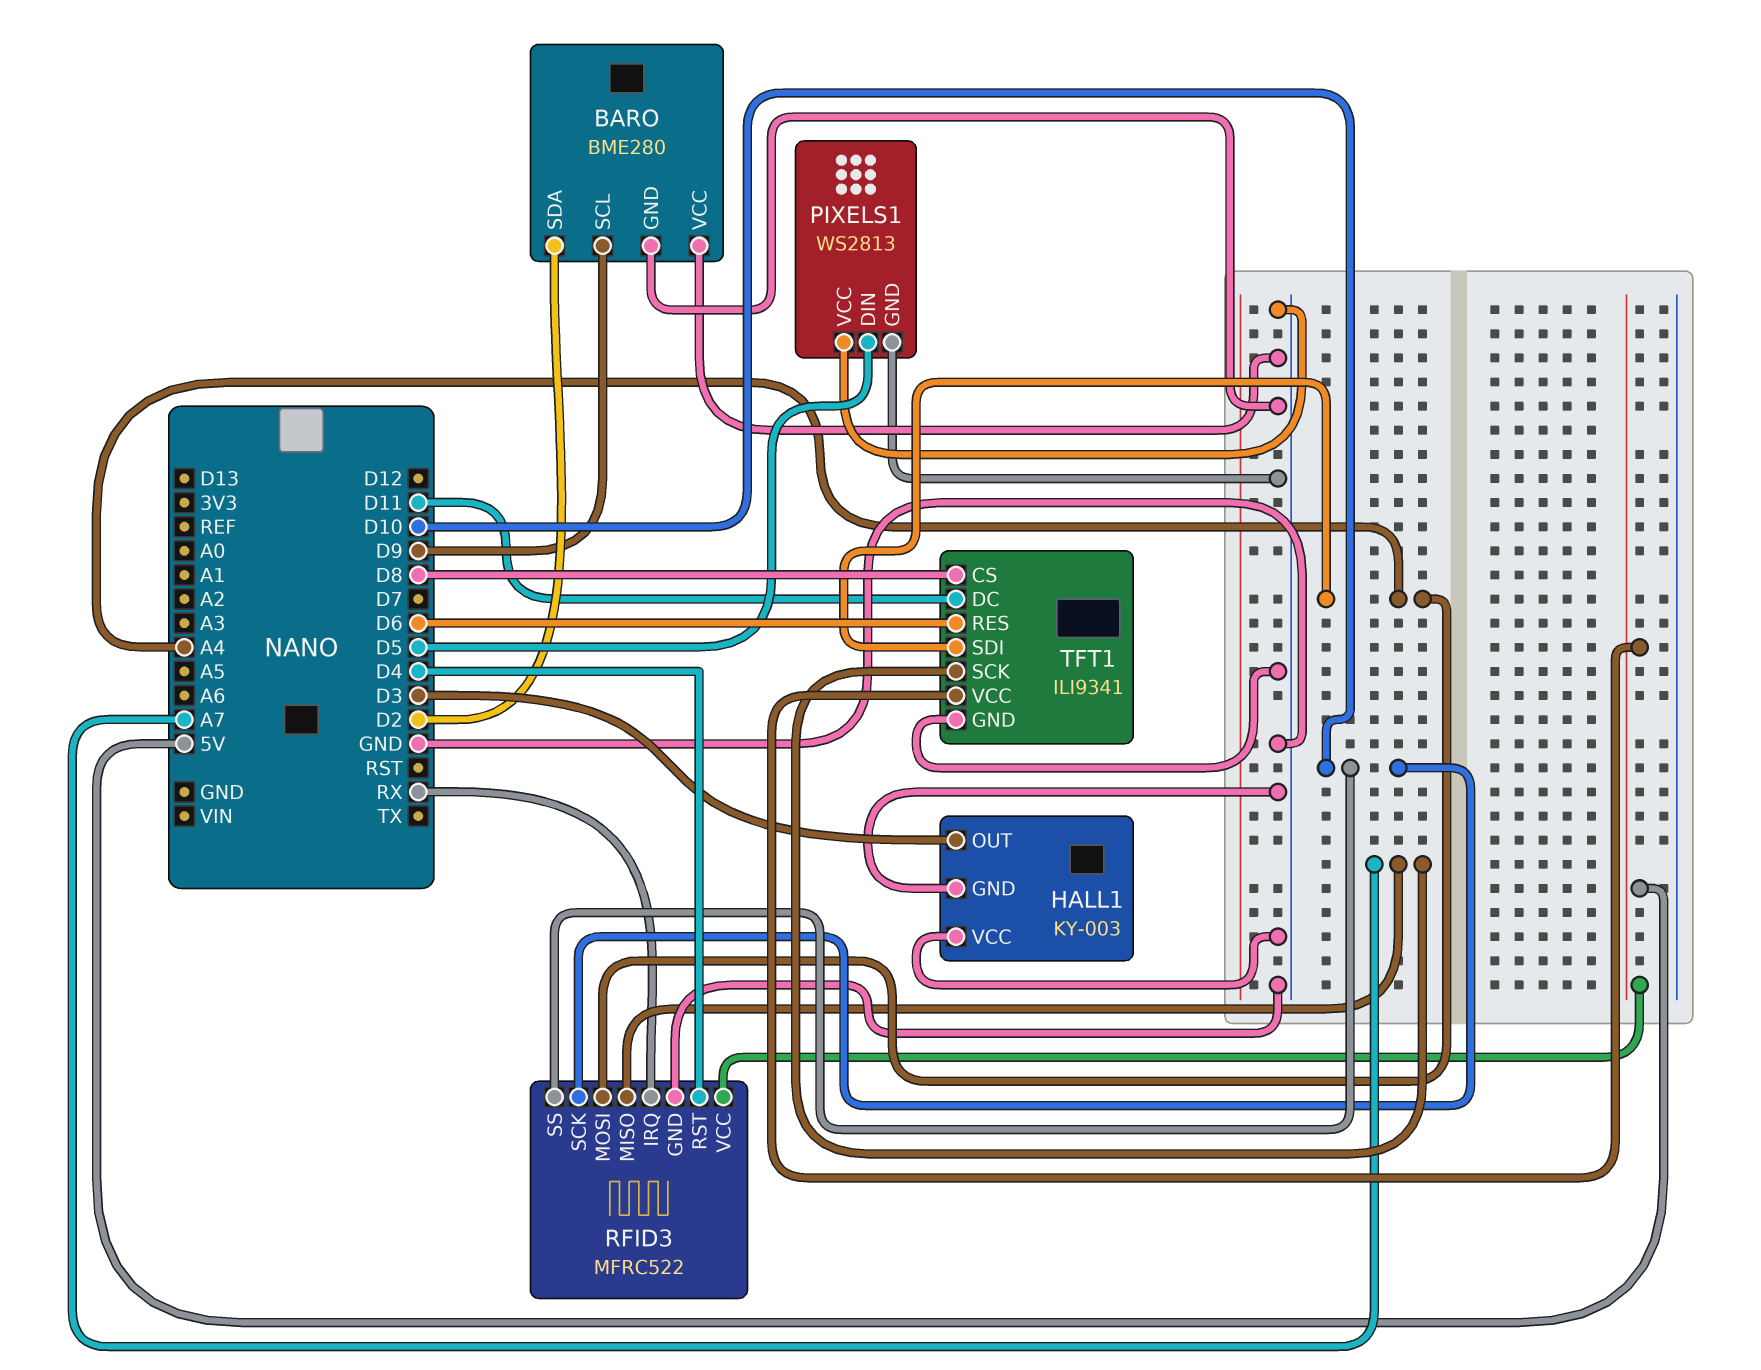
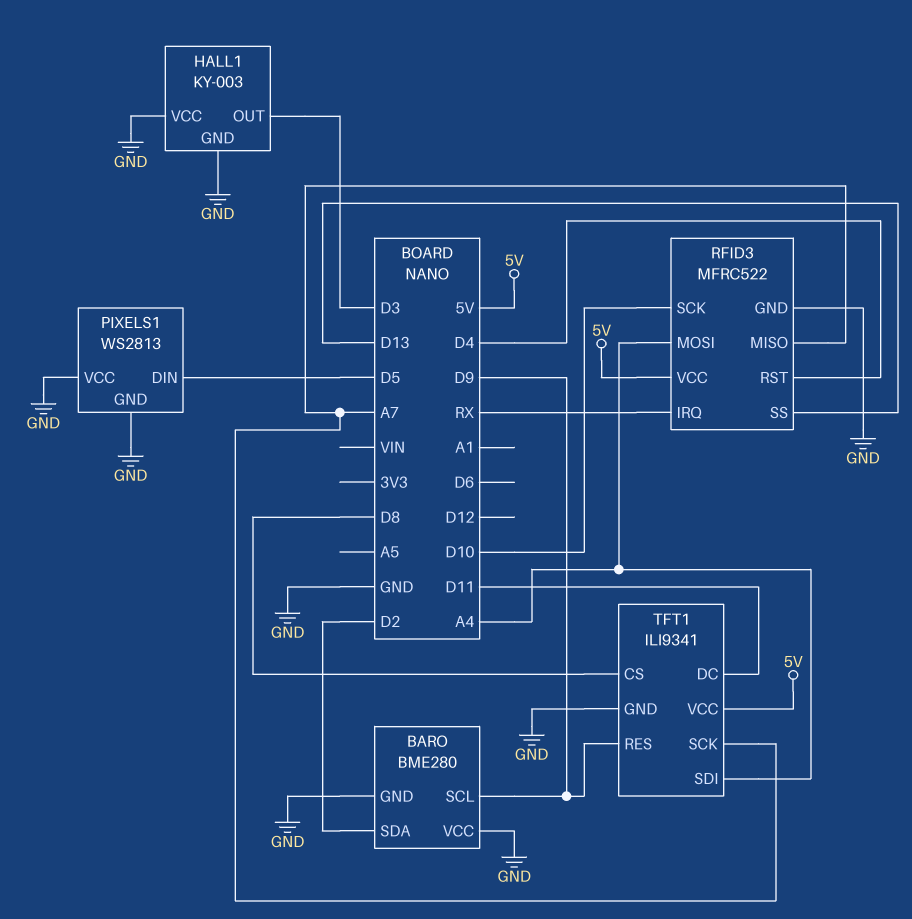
RFID3 pin SS: D10 -> D13
TFT1 pin RES: D6 -> D9

